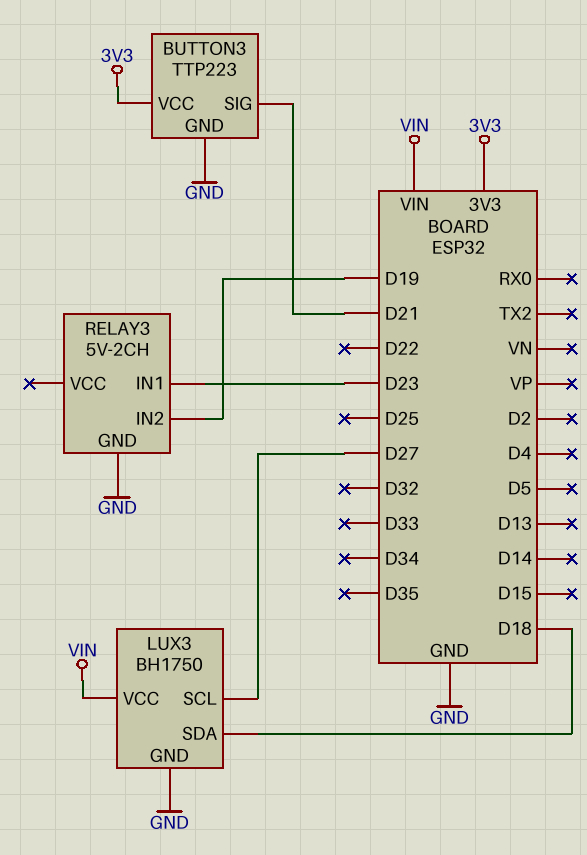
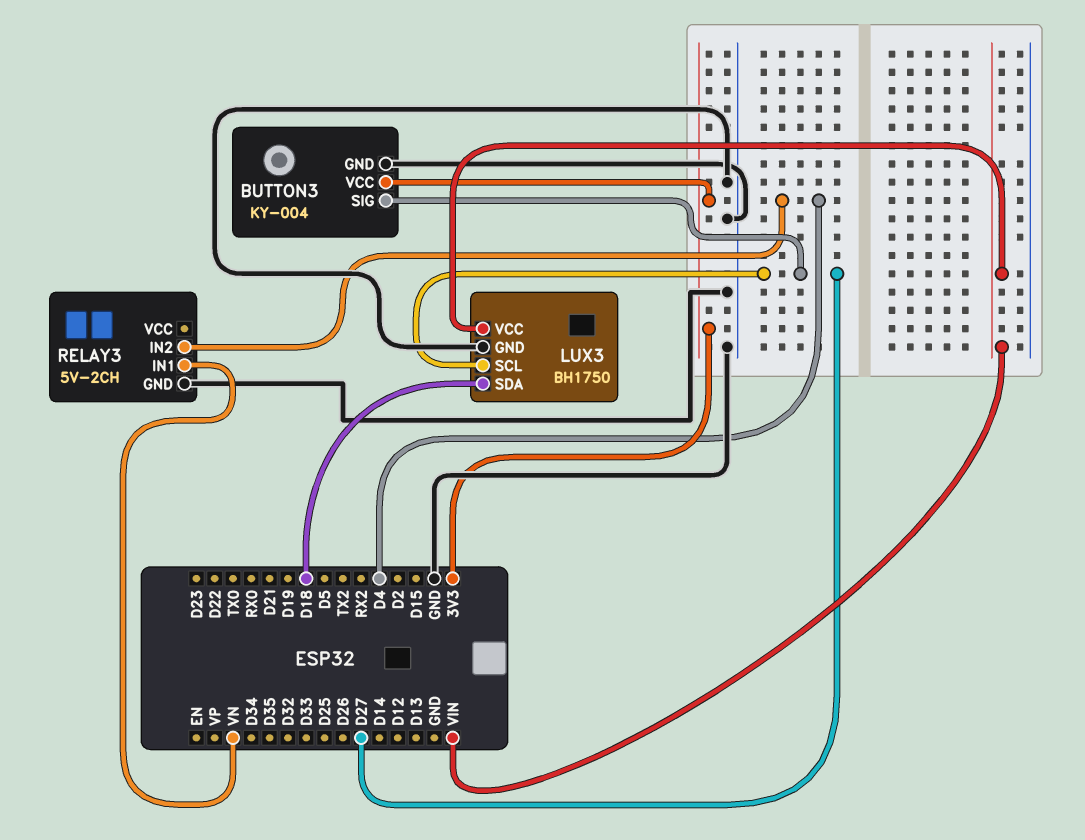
BUTTON3: TTP223 -> KY-004
BUTTON3 pin SIG: D21 -> D27
RELAY3 pin IN1: D23 -> VN
RELAY3 pin IN2: D19 -> D4

